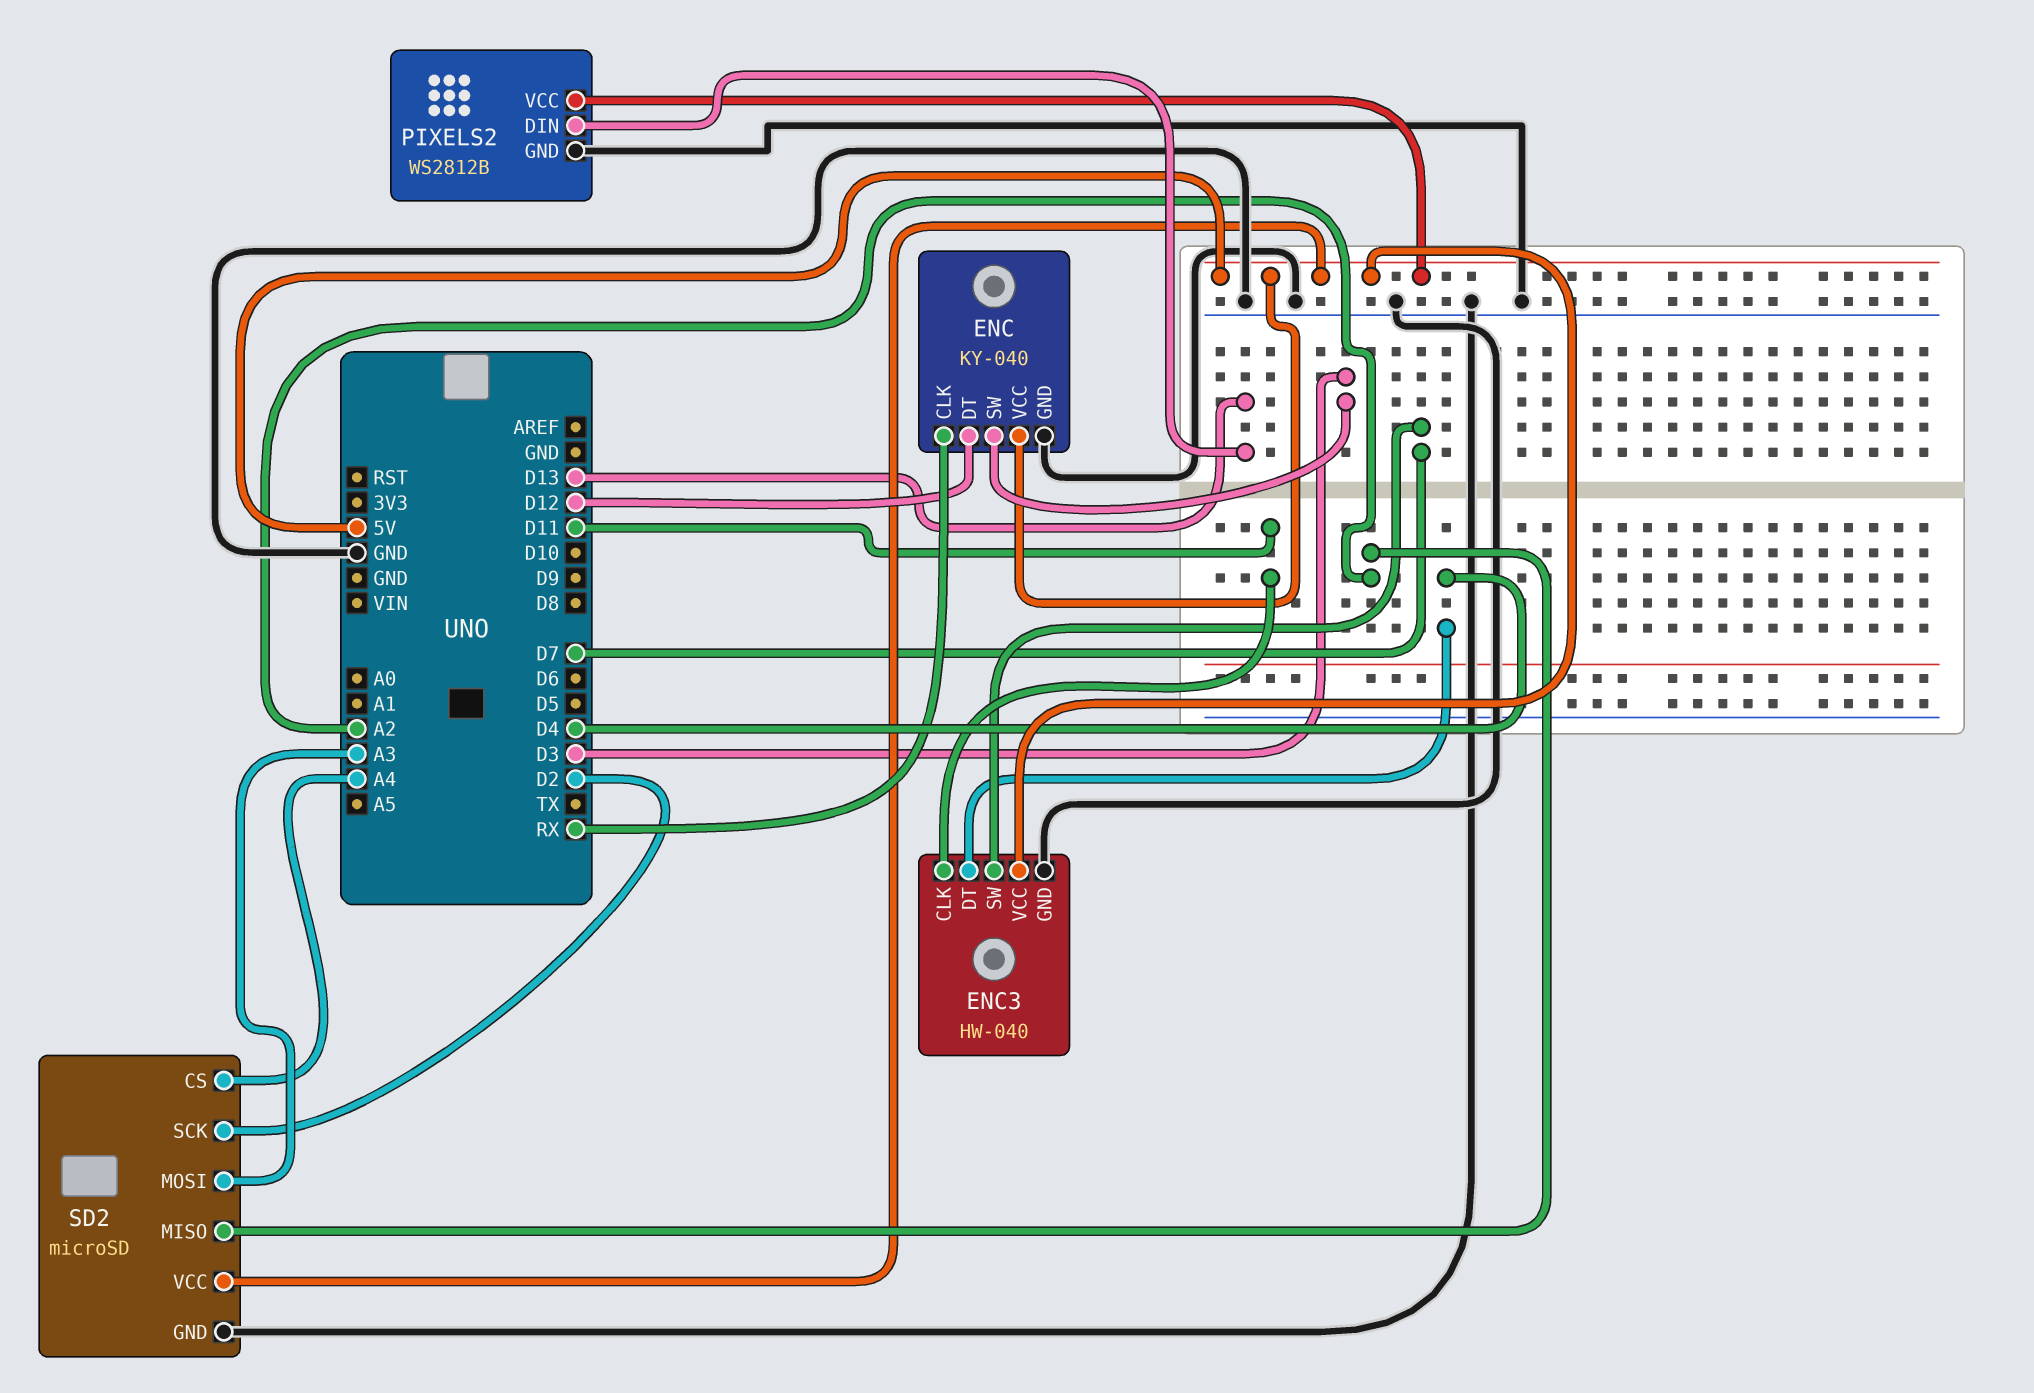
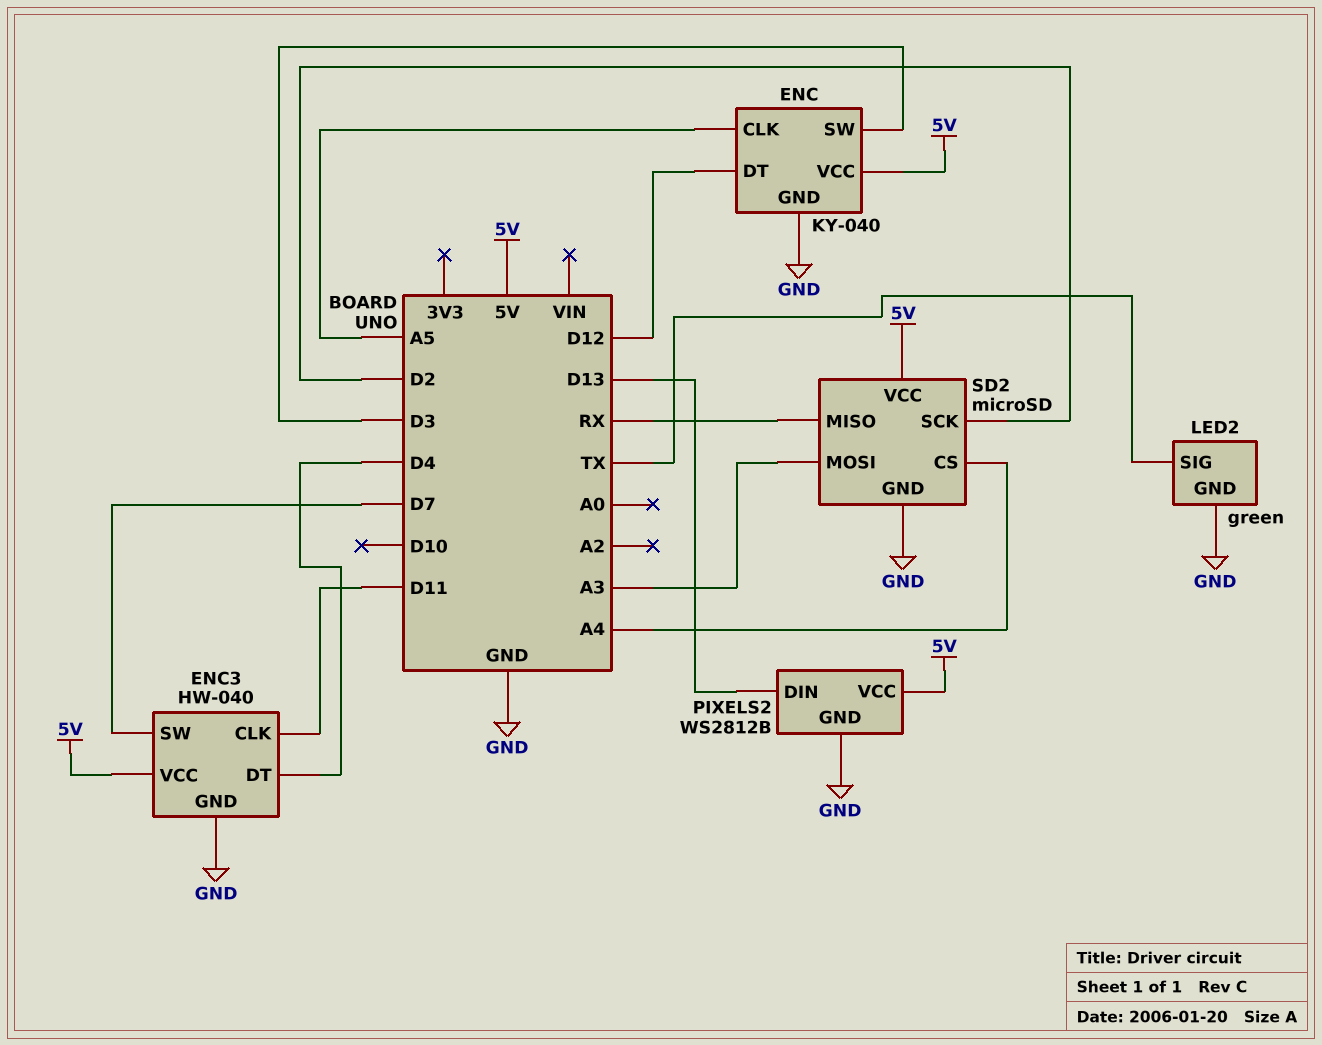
ENC pin CLK: RX -> A5
LED2: none -> green
LED2 pin GND: none -> GND
LED2 pin SIG: none -> TX
SD2 pin MISO: A2 -> RX

